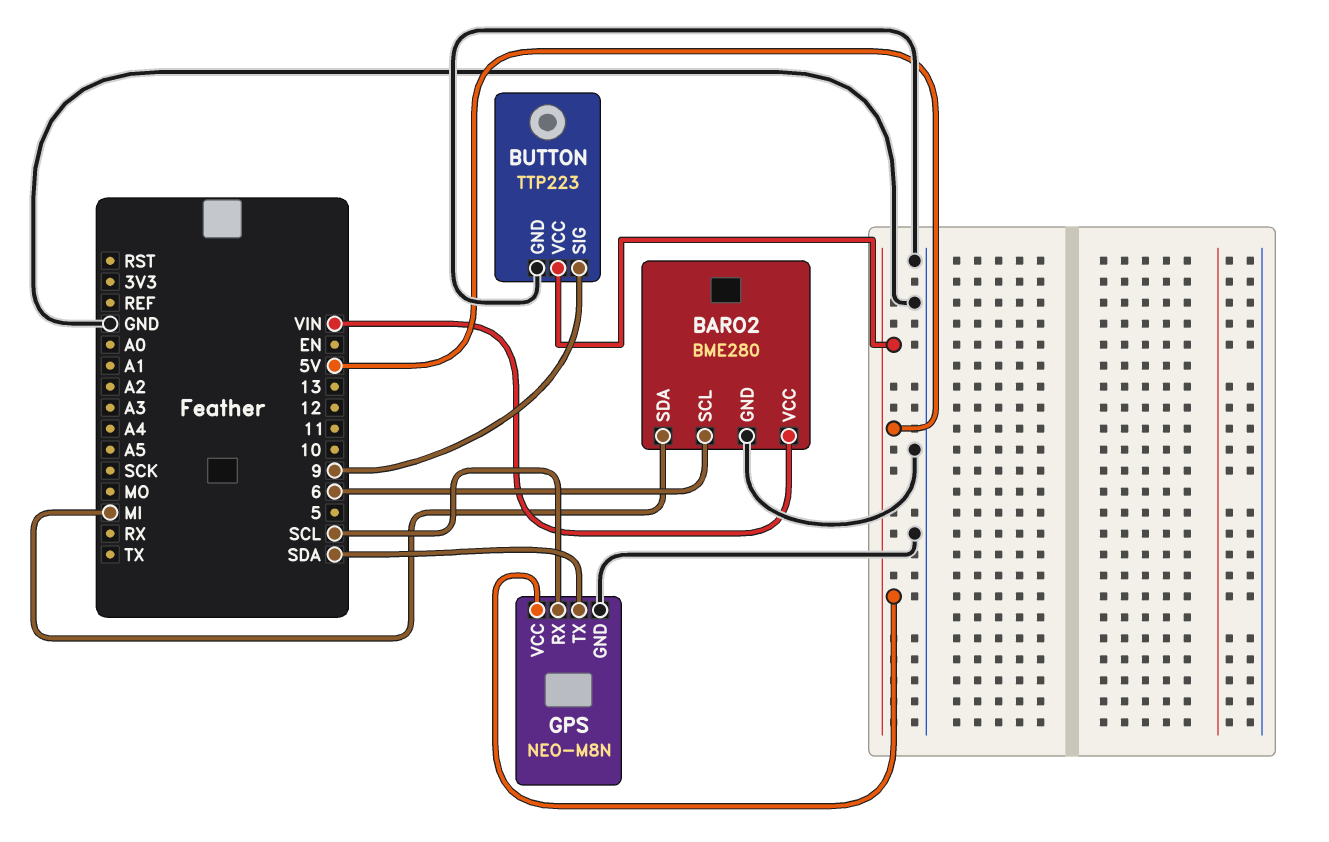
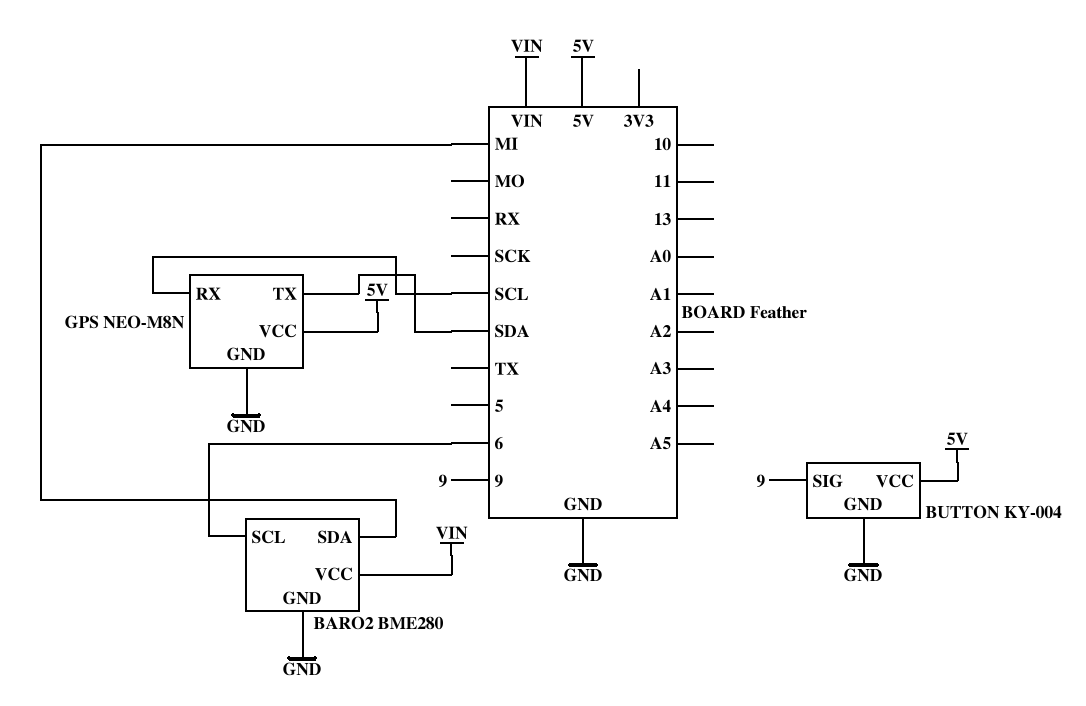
BUTTON: TTP223 -> KY-004

